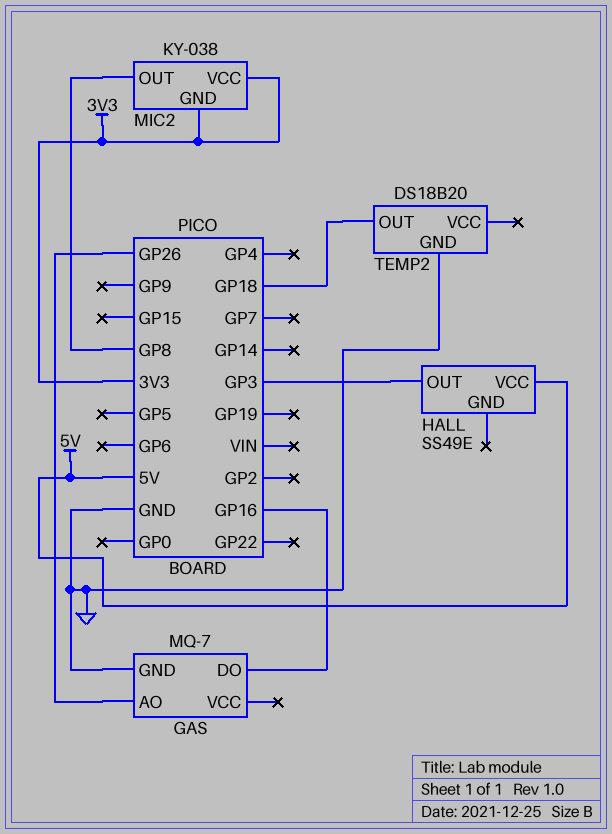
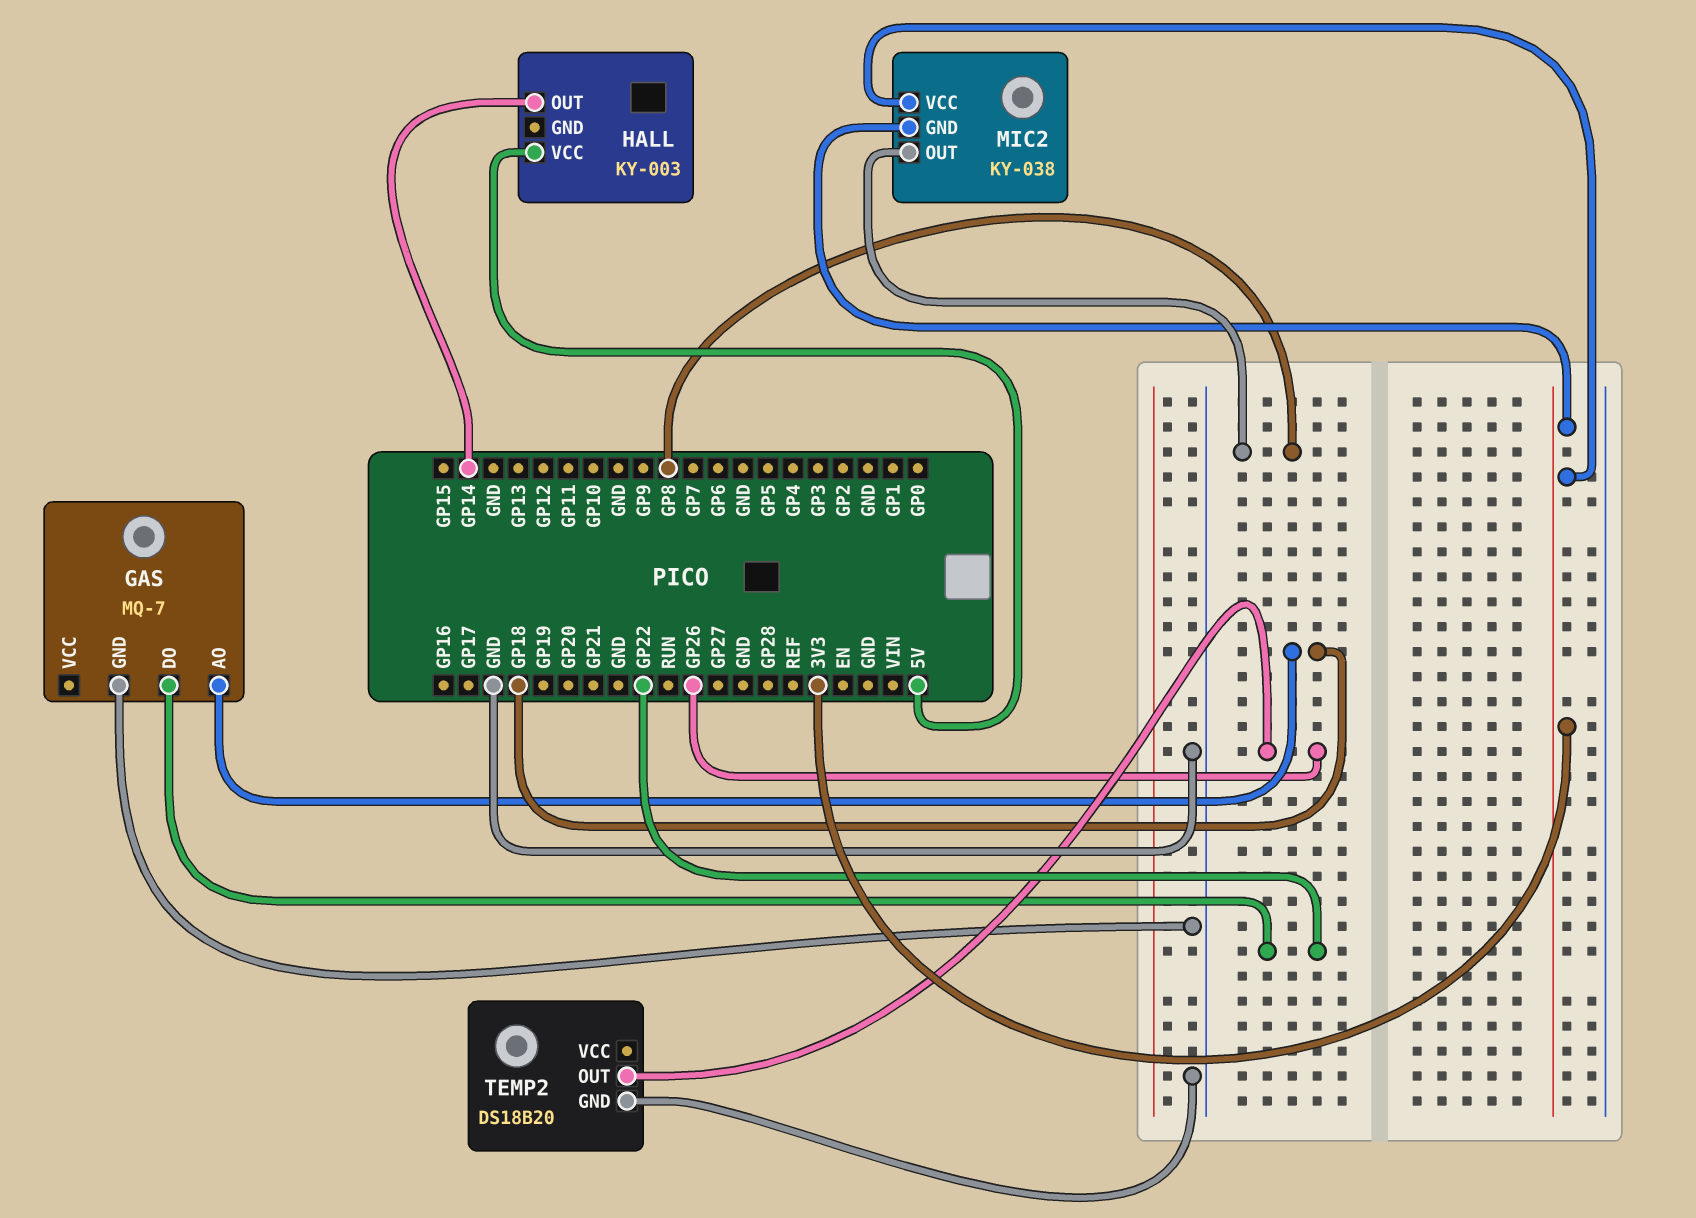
GAS pin AO: GP26 -> GP18
GAS pin DO: GP16 -> GP22
HALL: SS49E -> KY-003
HALL pin OUT: GP3 -> GP14
TEMP2 pin OUT: GP18 -> GP26

